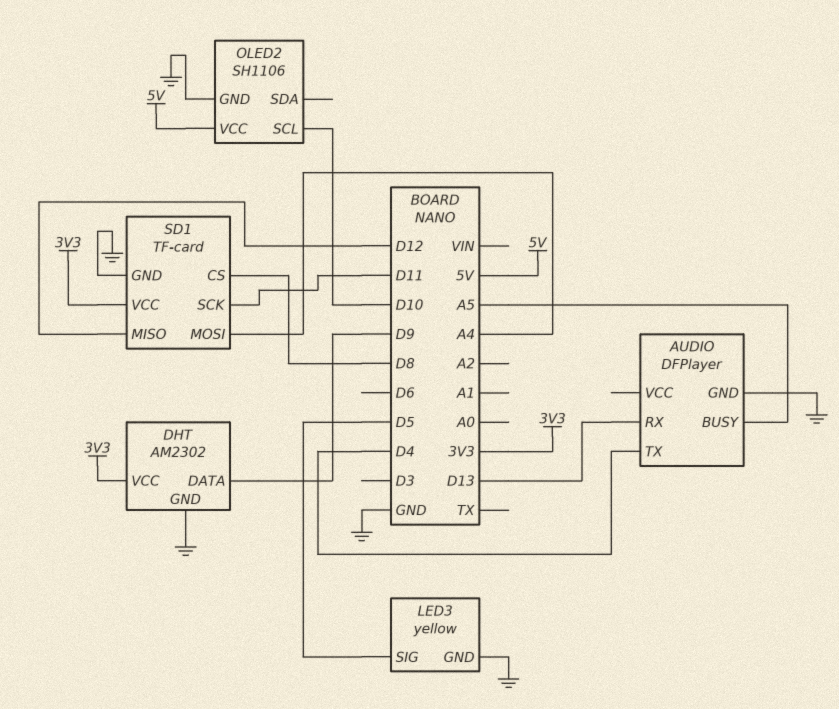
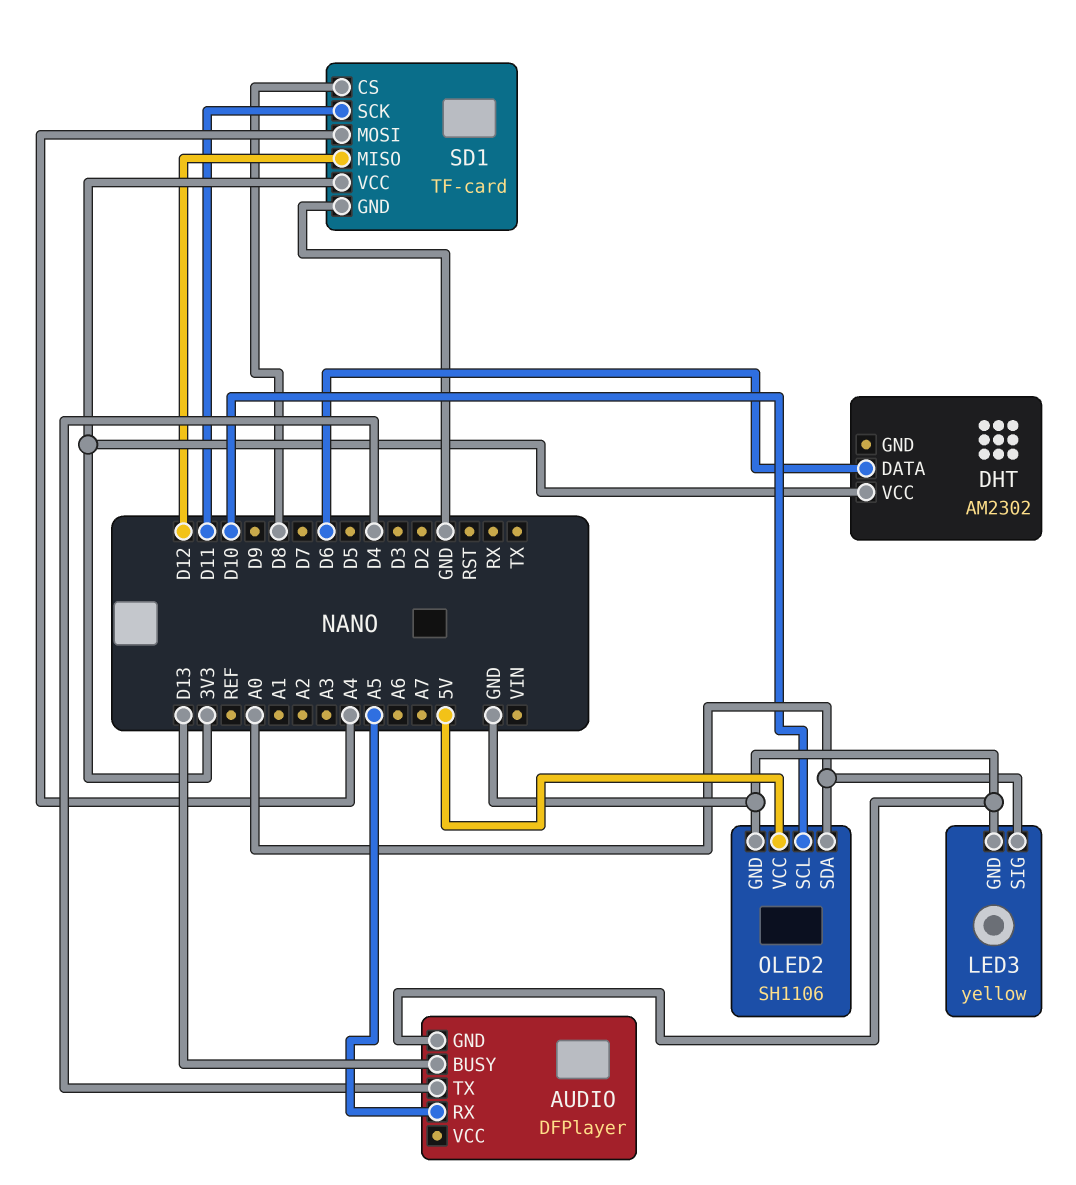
AUDIO pin BUSY: A5 -> D13
AUDIO pin RX: D13 -> A5
DHT pin DATA: D9 -> D6
DHT pin GND: GND -> none
LED3 pin SIG: D5 -> A0
OLED2 pin SDA: none -> A0

